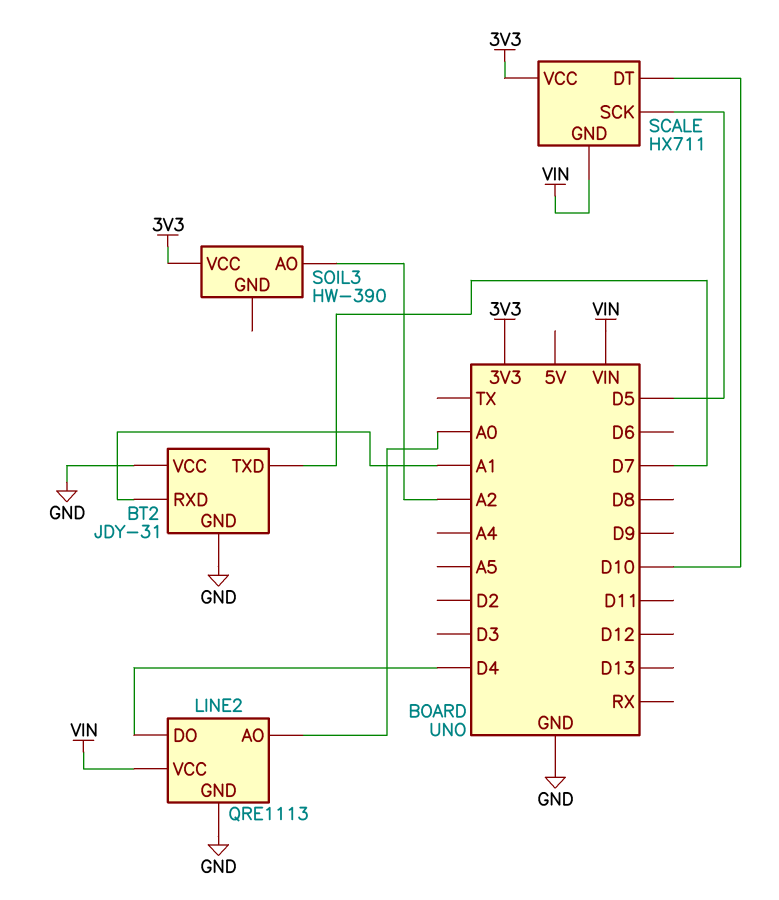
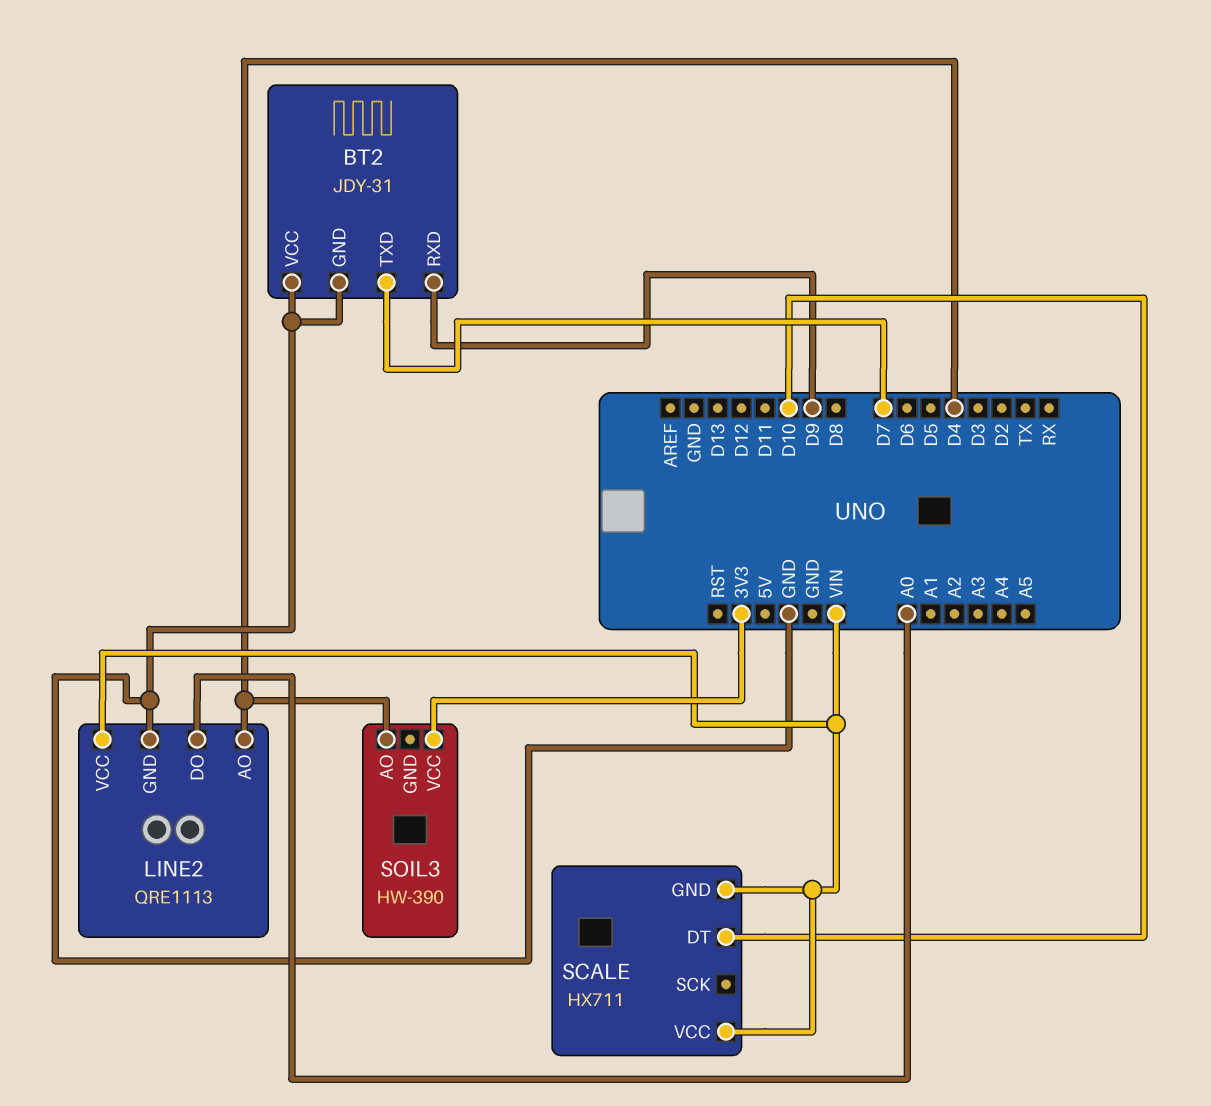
BT2 pin RXD: A1 -> D9
LINE2 pin AO: A0 -> D4
LINE2 pin DO: D4 -> A0
SCALE pin SCK: D5 -> none
SCALE pin VCC: 3V3 -> VIN
SOIL3 pin AO: A2 -> D4

